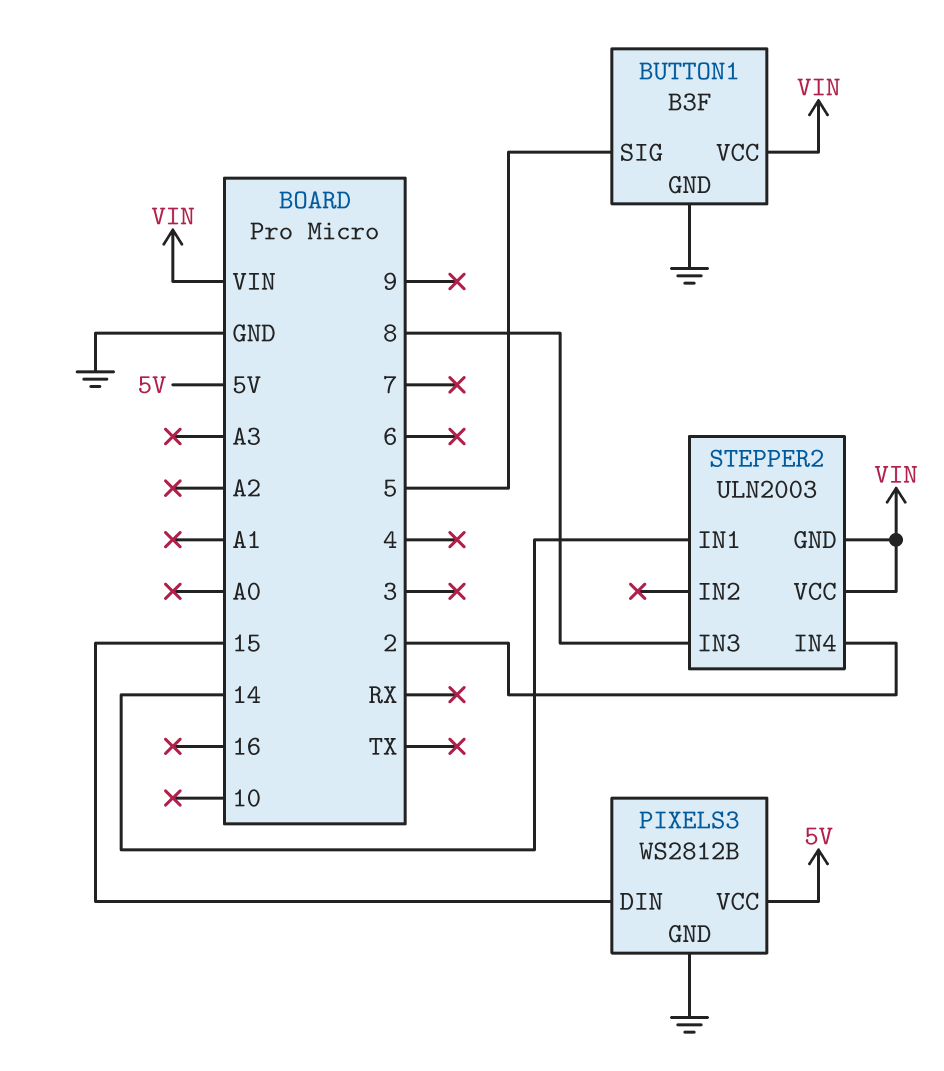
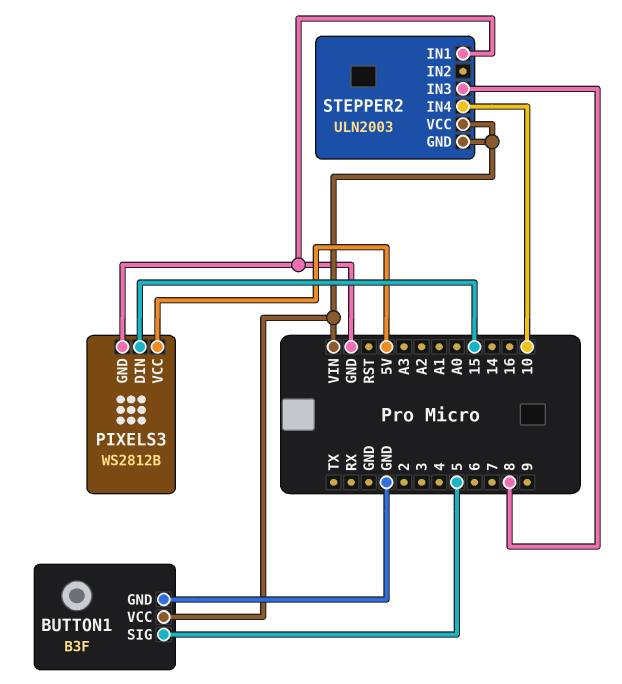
STEPPER2 pin IN1: 14 -> GND
STEPPER2 pin IN4: 2 -> 10

